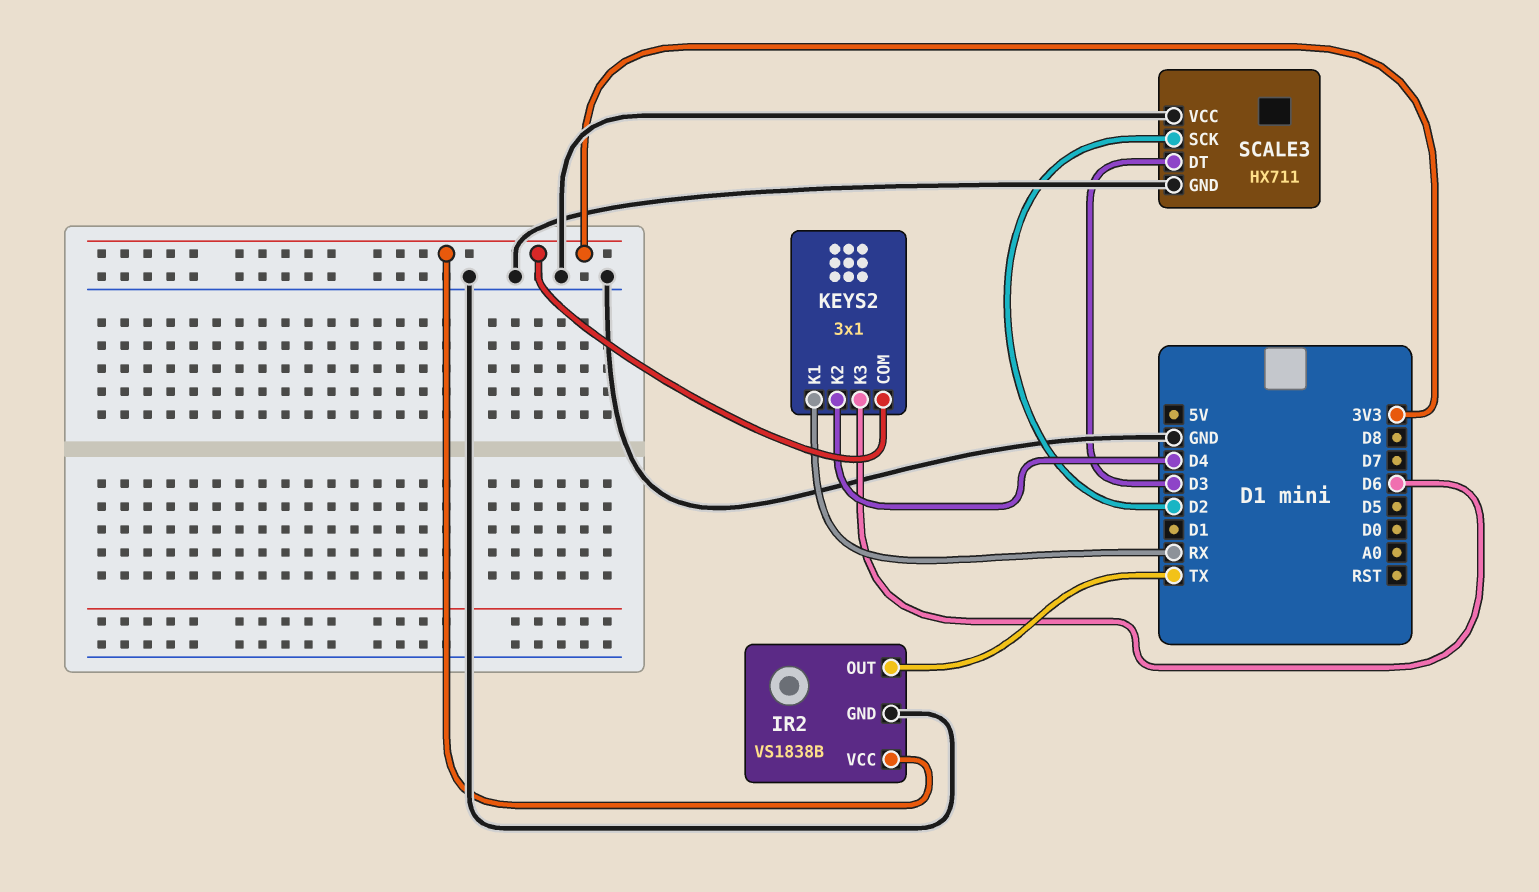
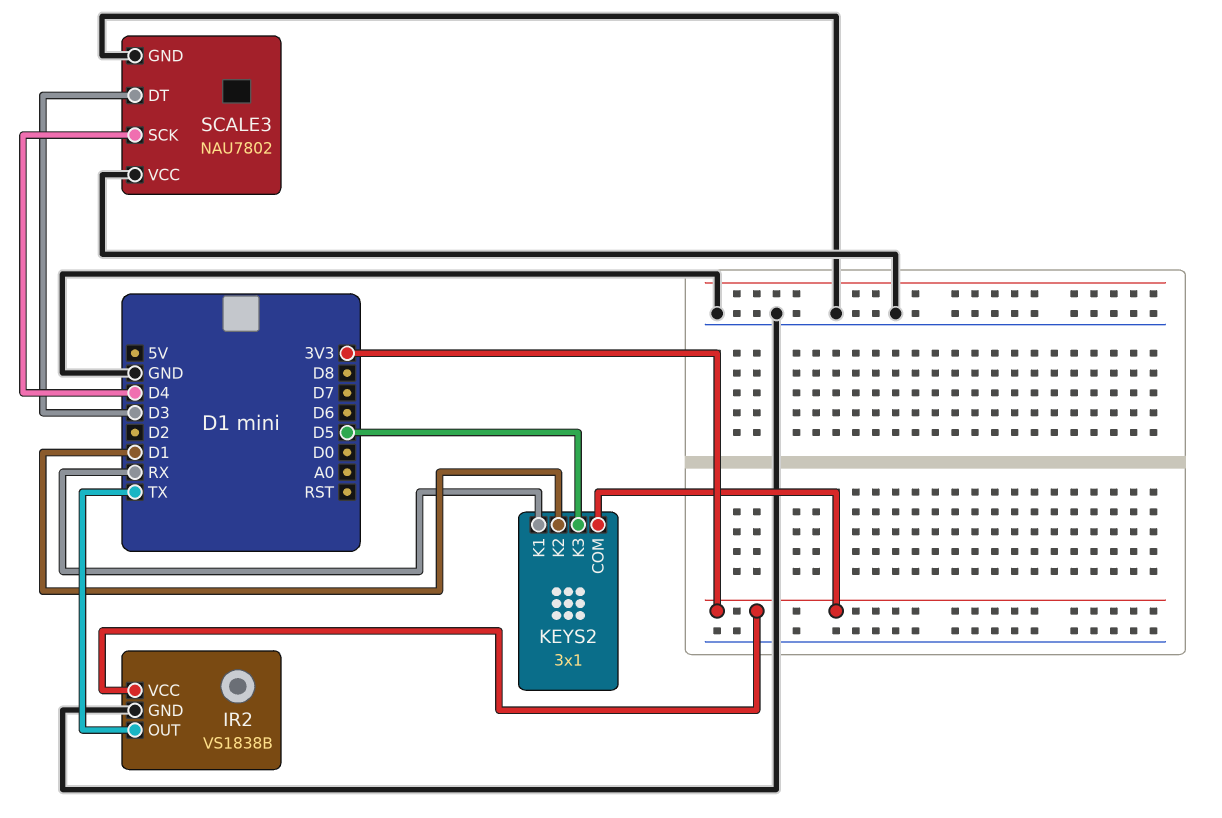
KEYS2 pin K2: D4 -> D1
KEYS2 pin K3: D6 -> D5
SCALE3: HX711 -> NAU7802
SCALE3 pin SCK: D2 -> D4

